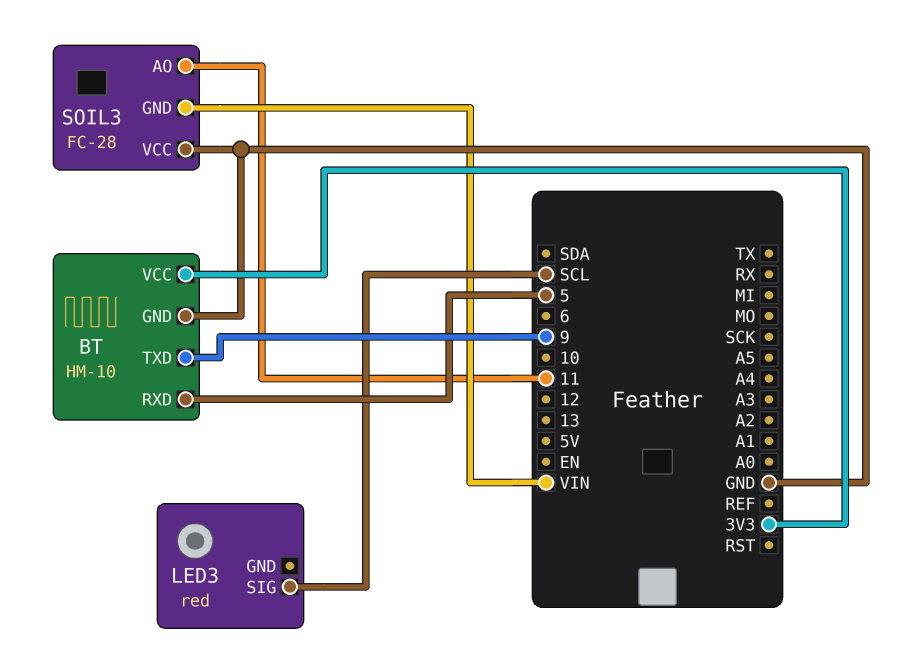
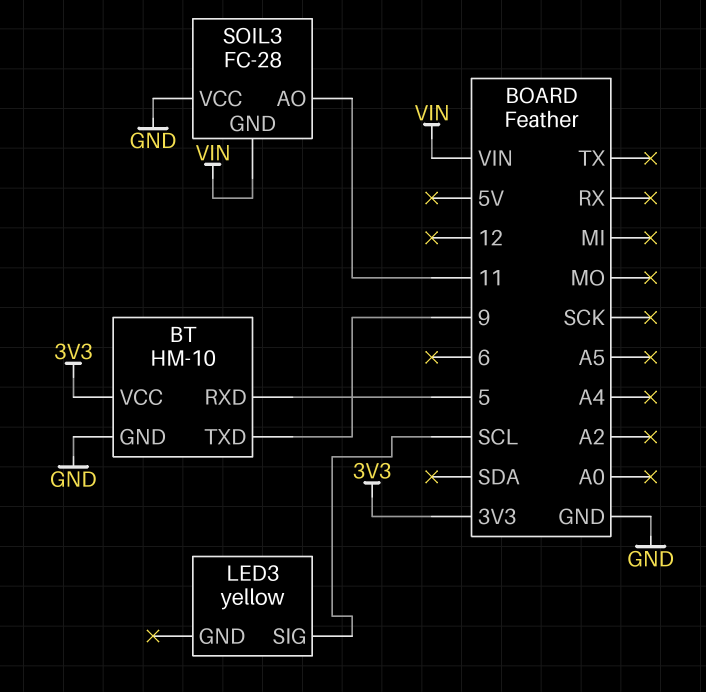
LED3: red -> yellow

